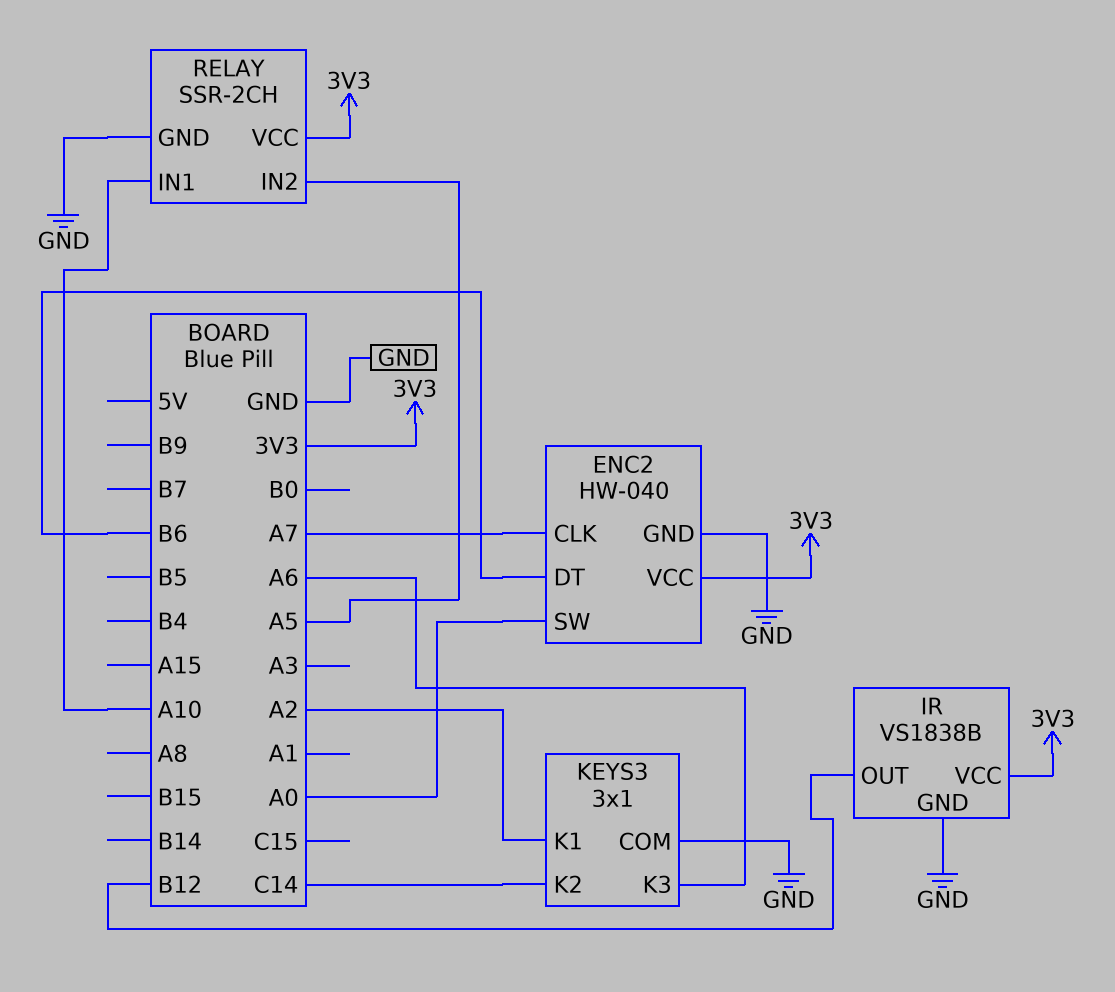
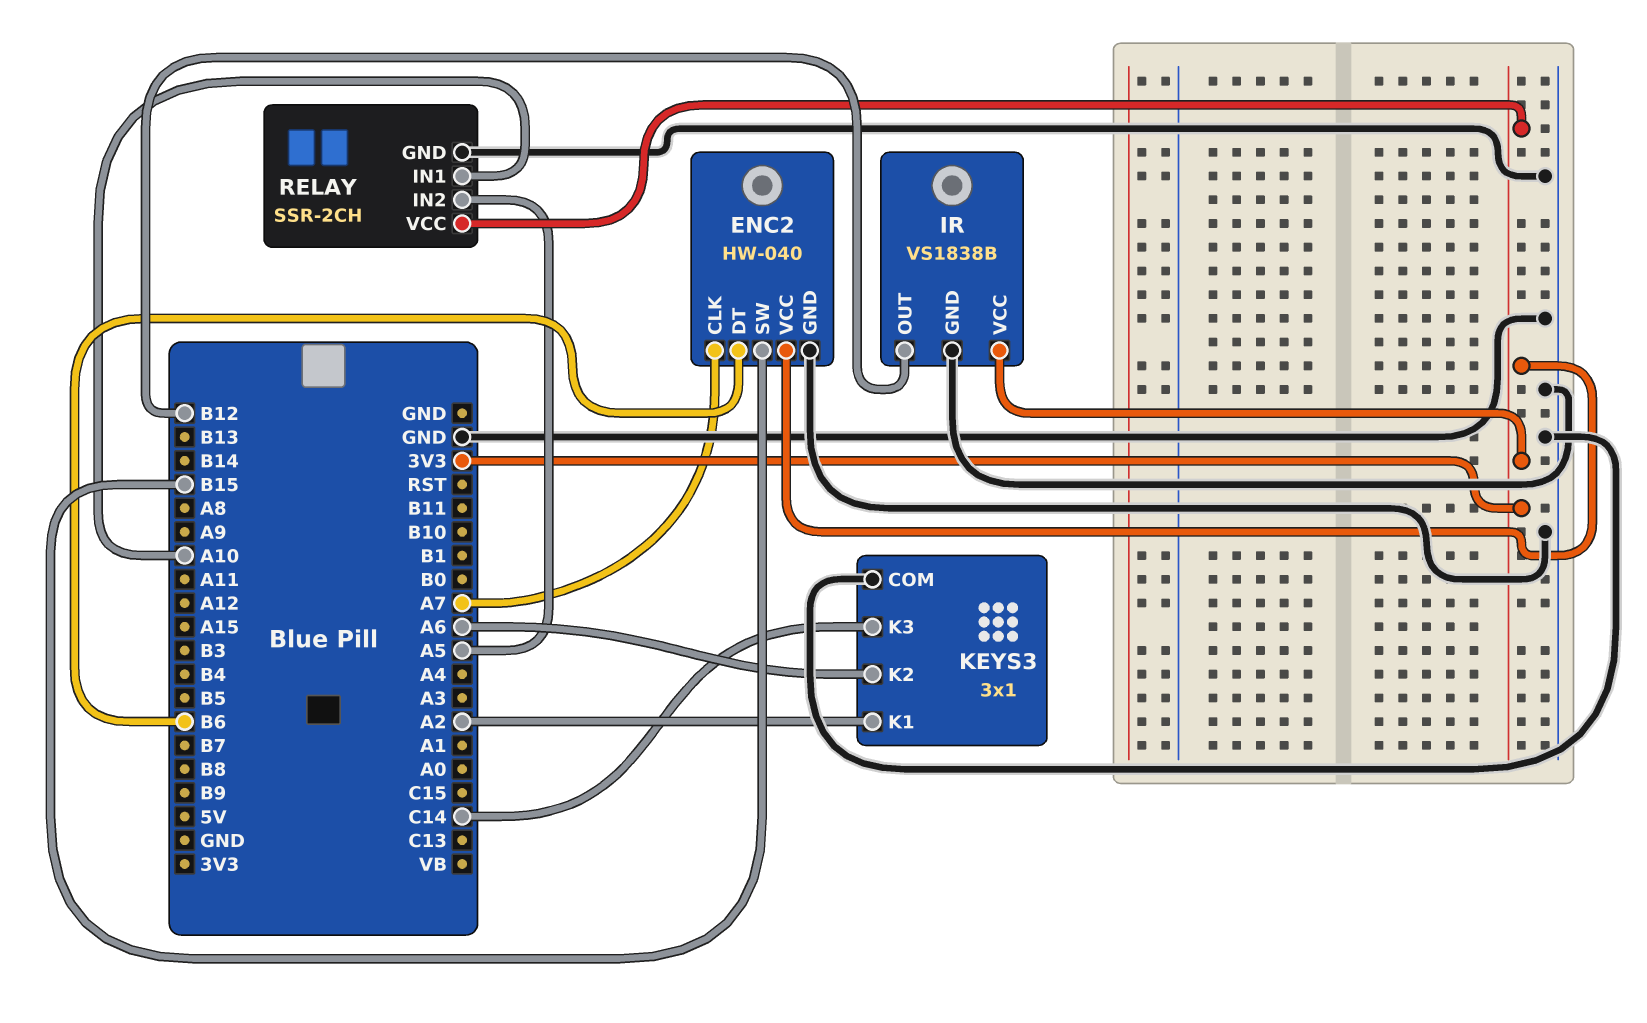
ENC2 pin SW: A0 -> B15
KEYS3 pin K2: C14 -> A6
KEYS3 pin K3: A6 -> C14

